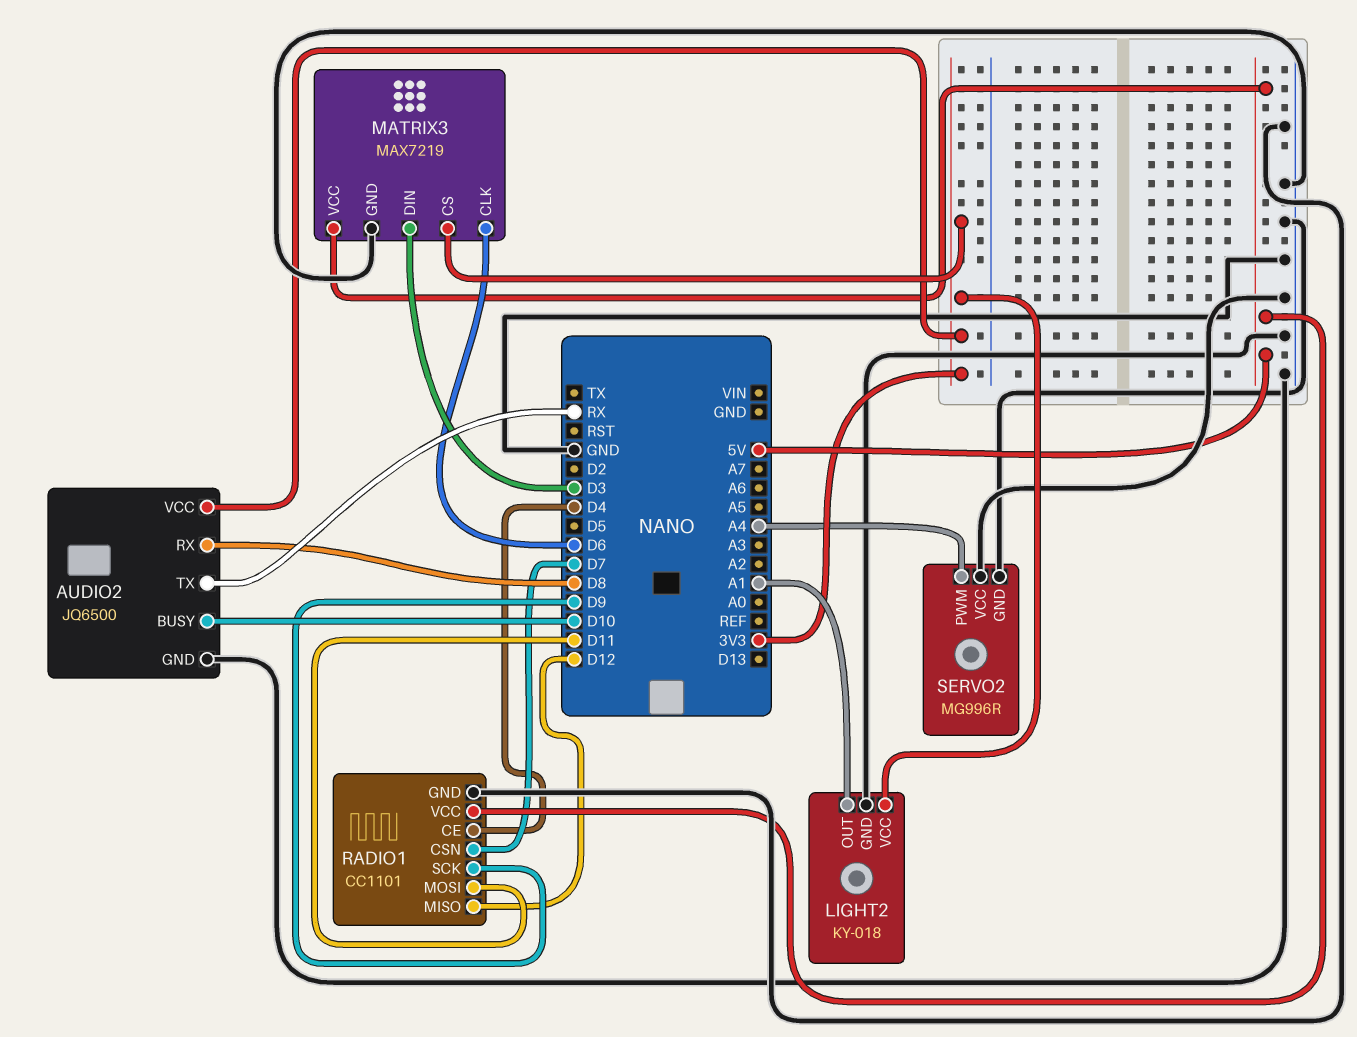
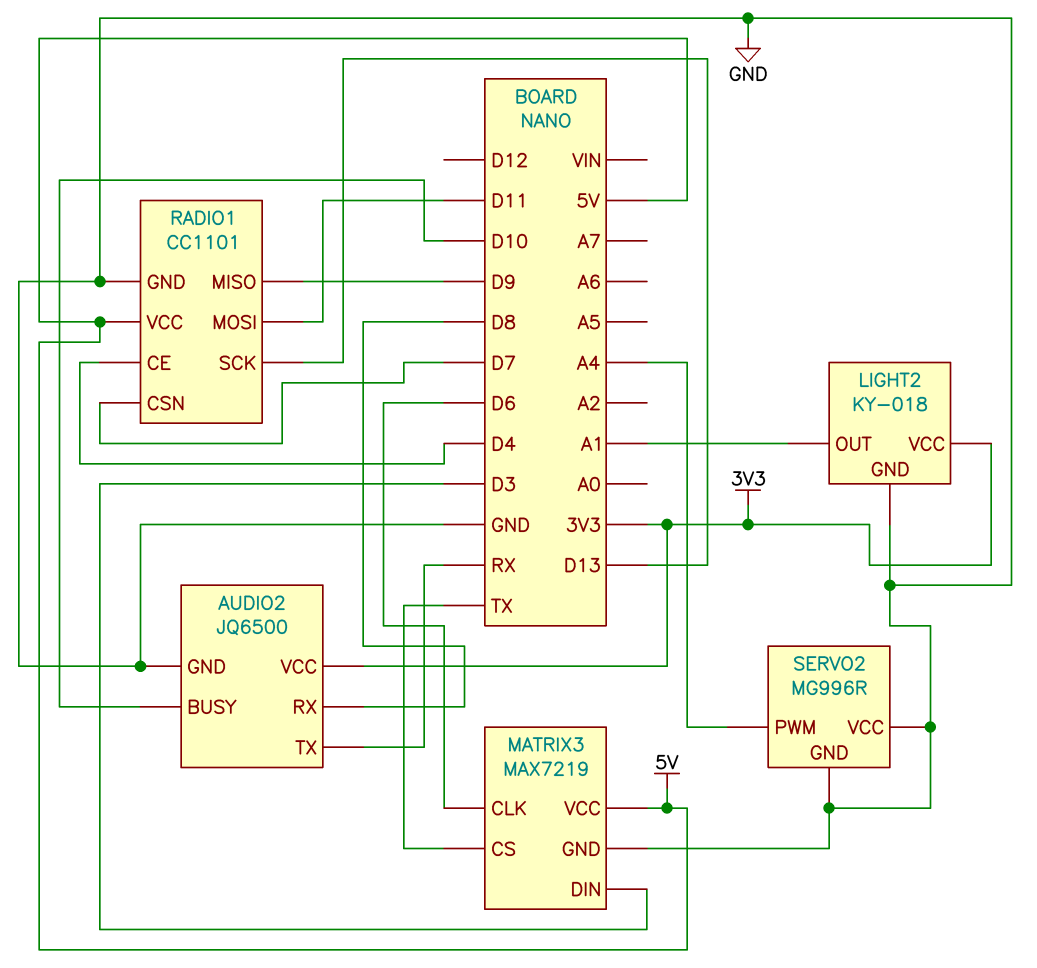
MATRIX3 pin CS: 3V3 -> TX
RADIO1 pin MISO: D12 -> D9
RADIO1 pin SCK: D9 -> D13

